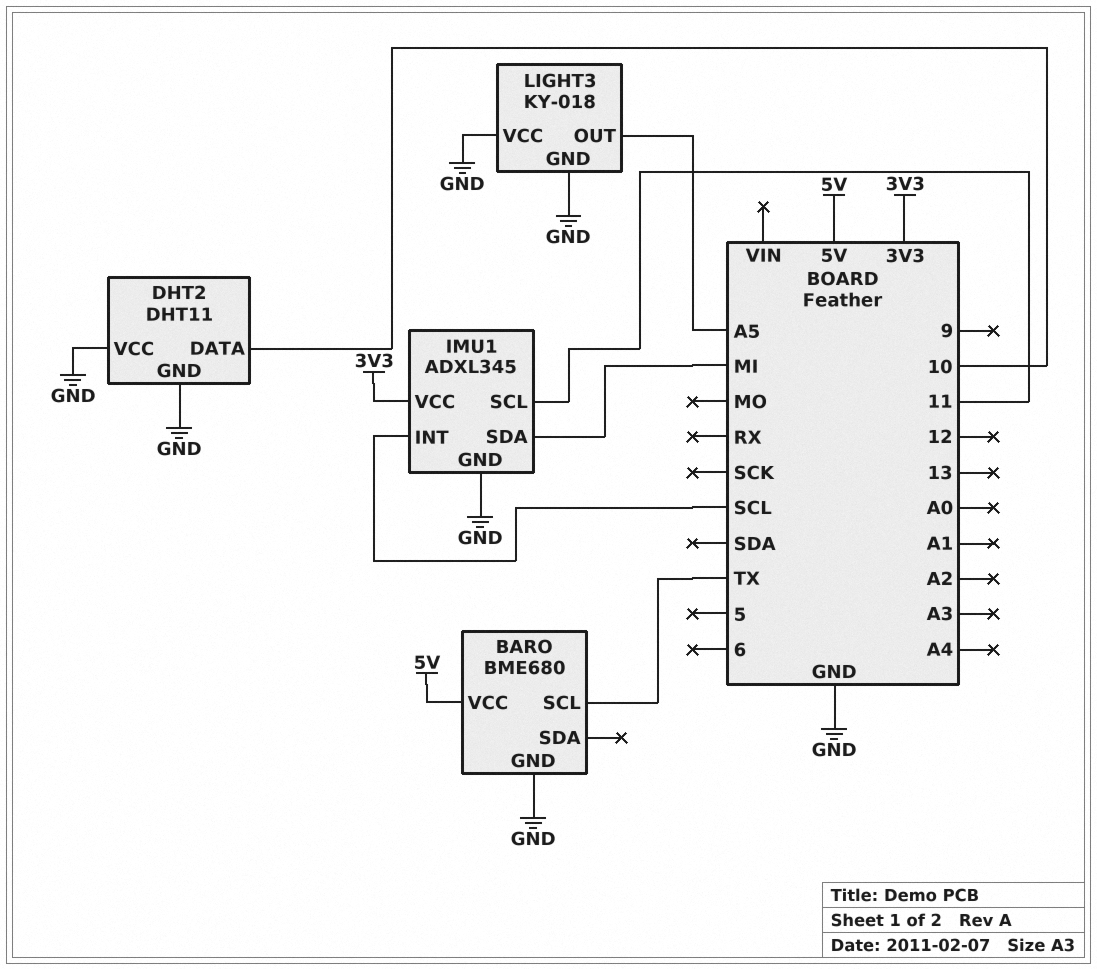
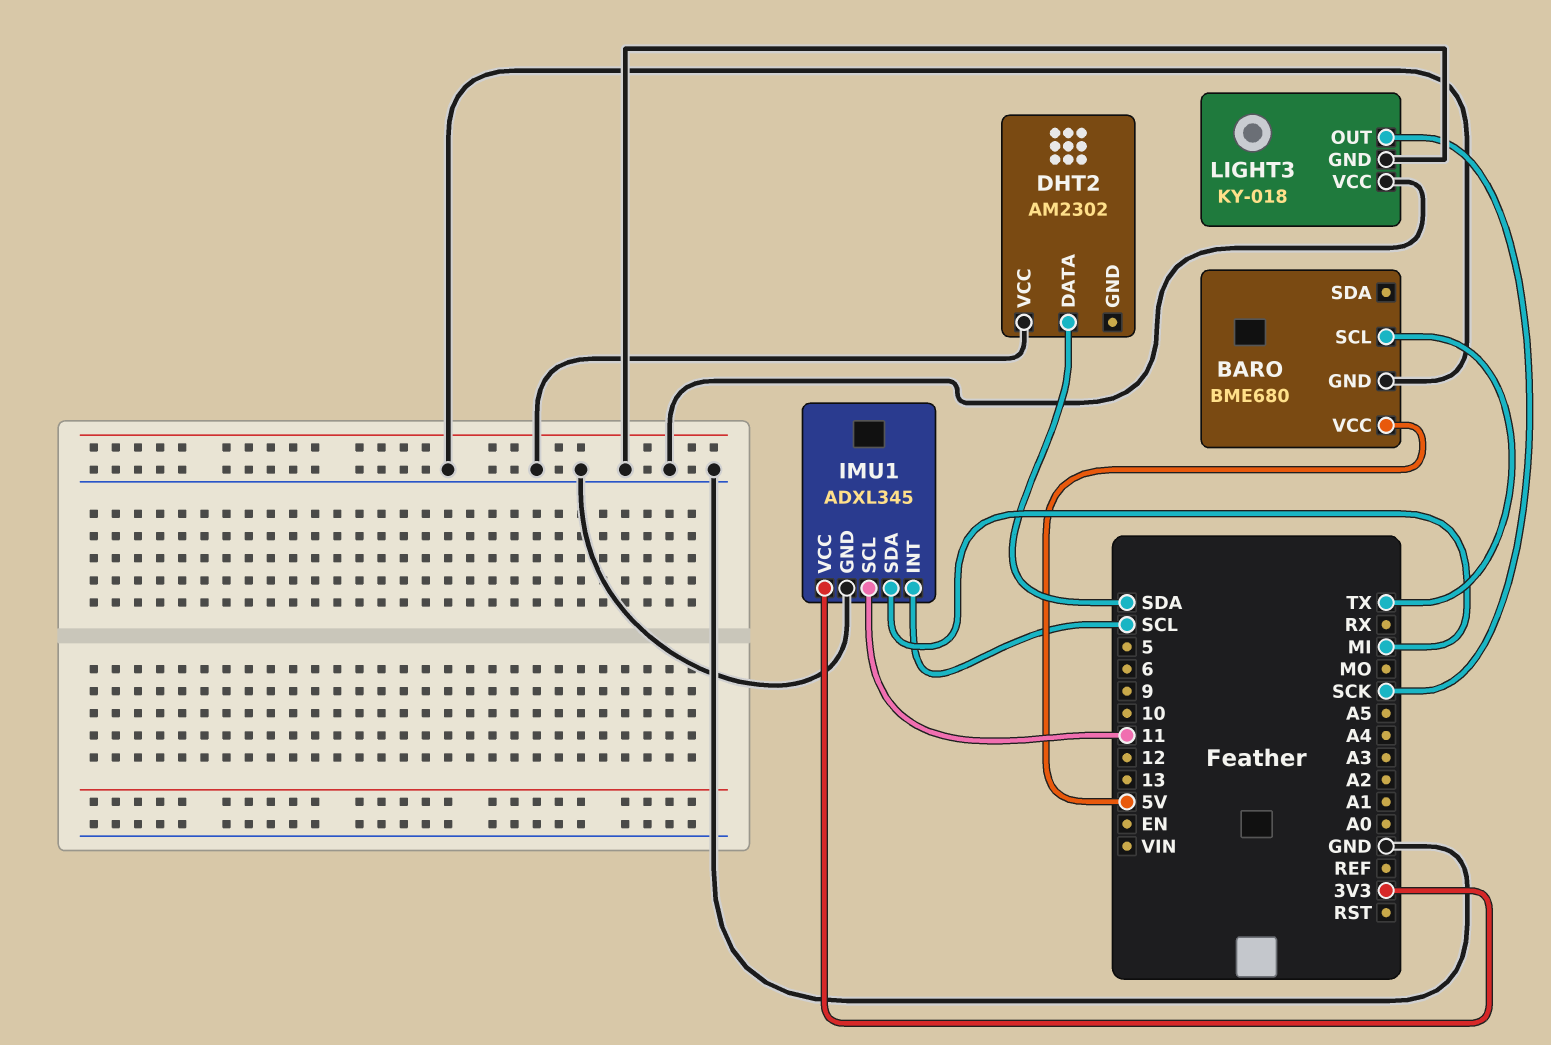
DHT2: DHT11 -> AM2302
DHT2 pin DATA: 10 -> SDA
DHT2 pin GND: GND -> none
LIGHT3 pin OUT: A5 -> SCK

